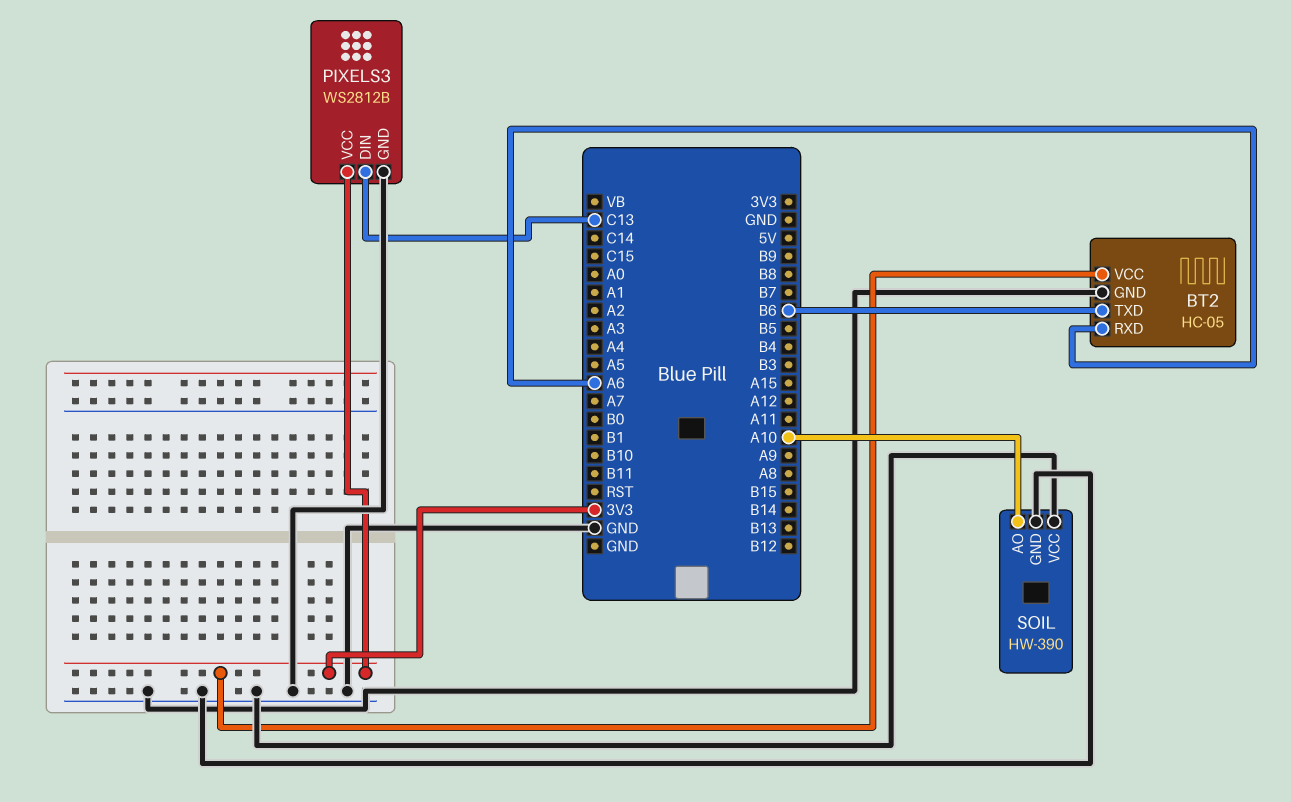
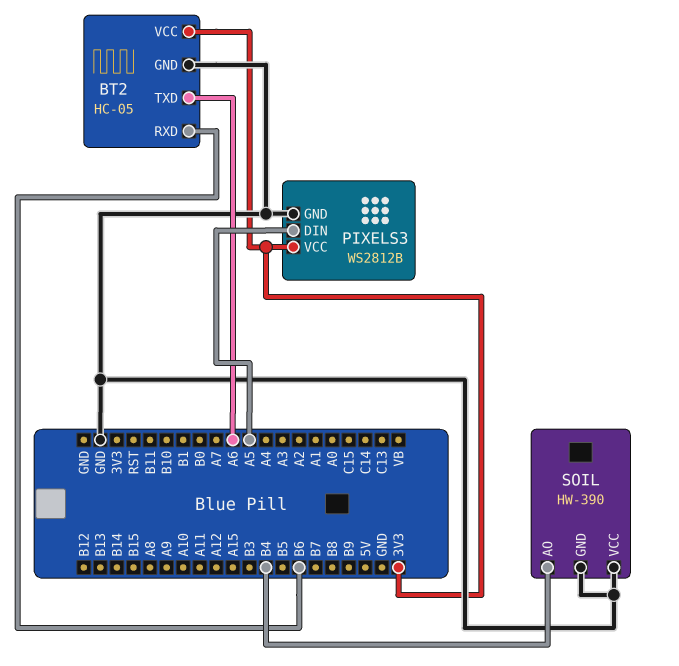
BT2 pin RXD: A6 -> B6
BT2 pin TXD: B6 -> A6
PIXELS3 pin DIN: C13 -> A5
SOIL pin AO: A10 -> B4

